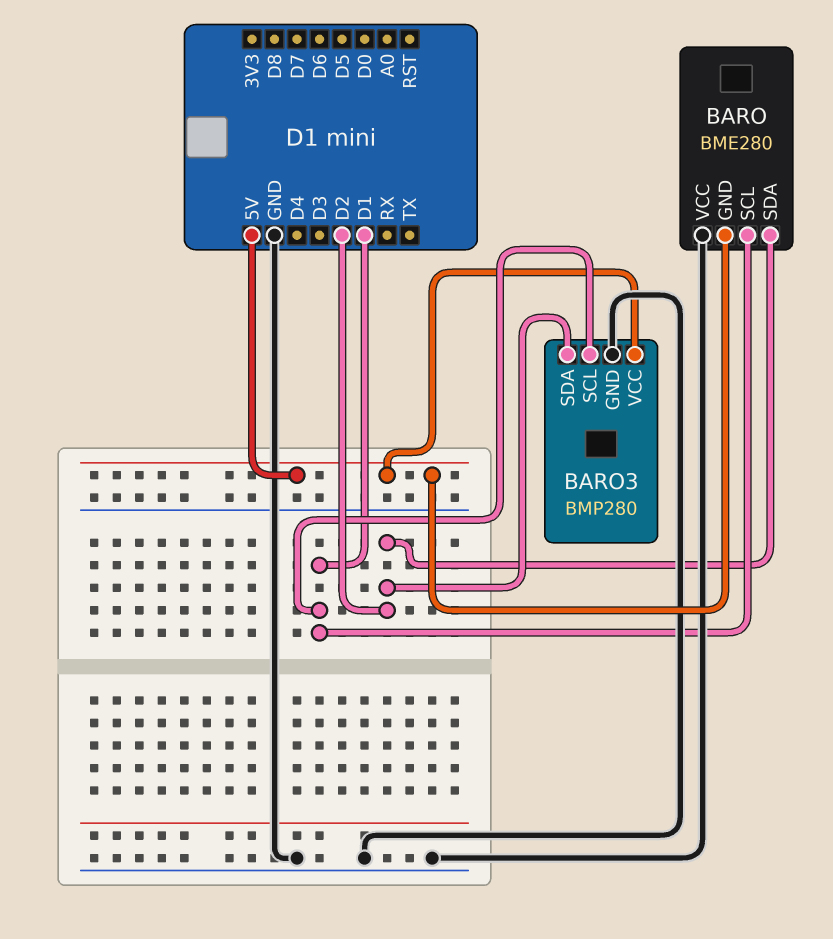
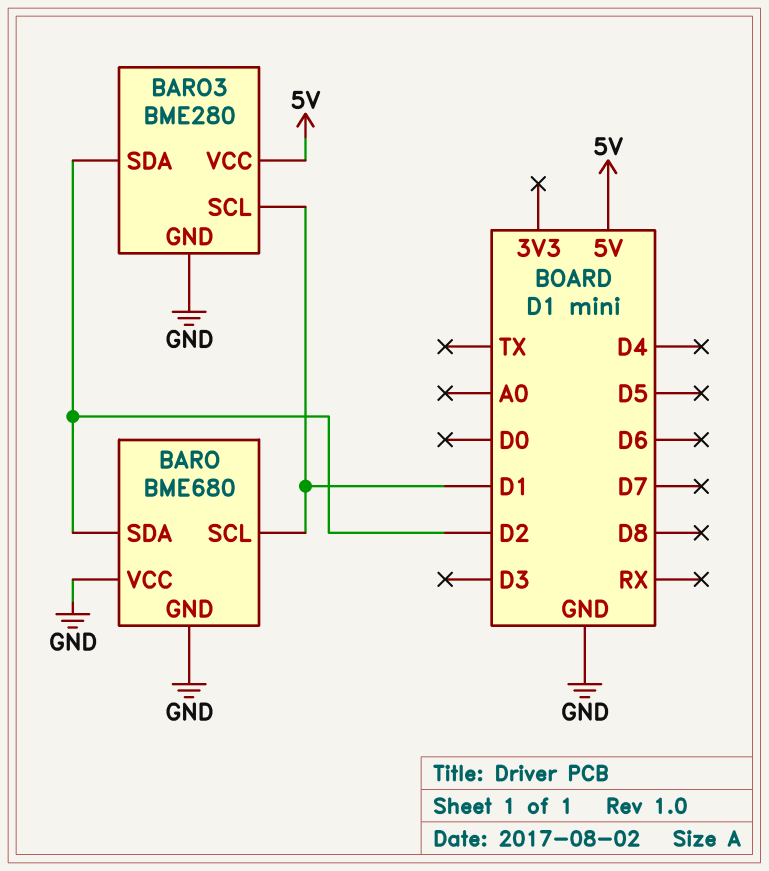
BARO: BME280 -> BME680
BARO pin GND: 5V -> GND
BARO3: BMP280 -> BME280

